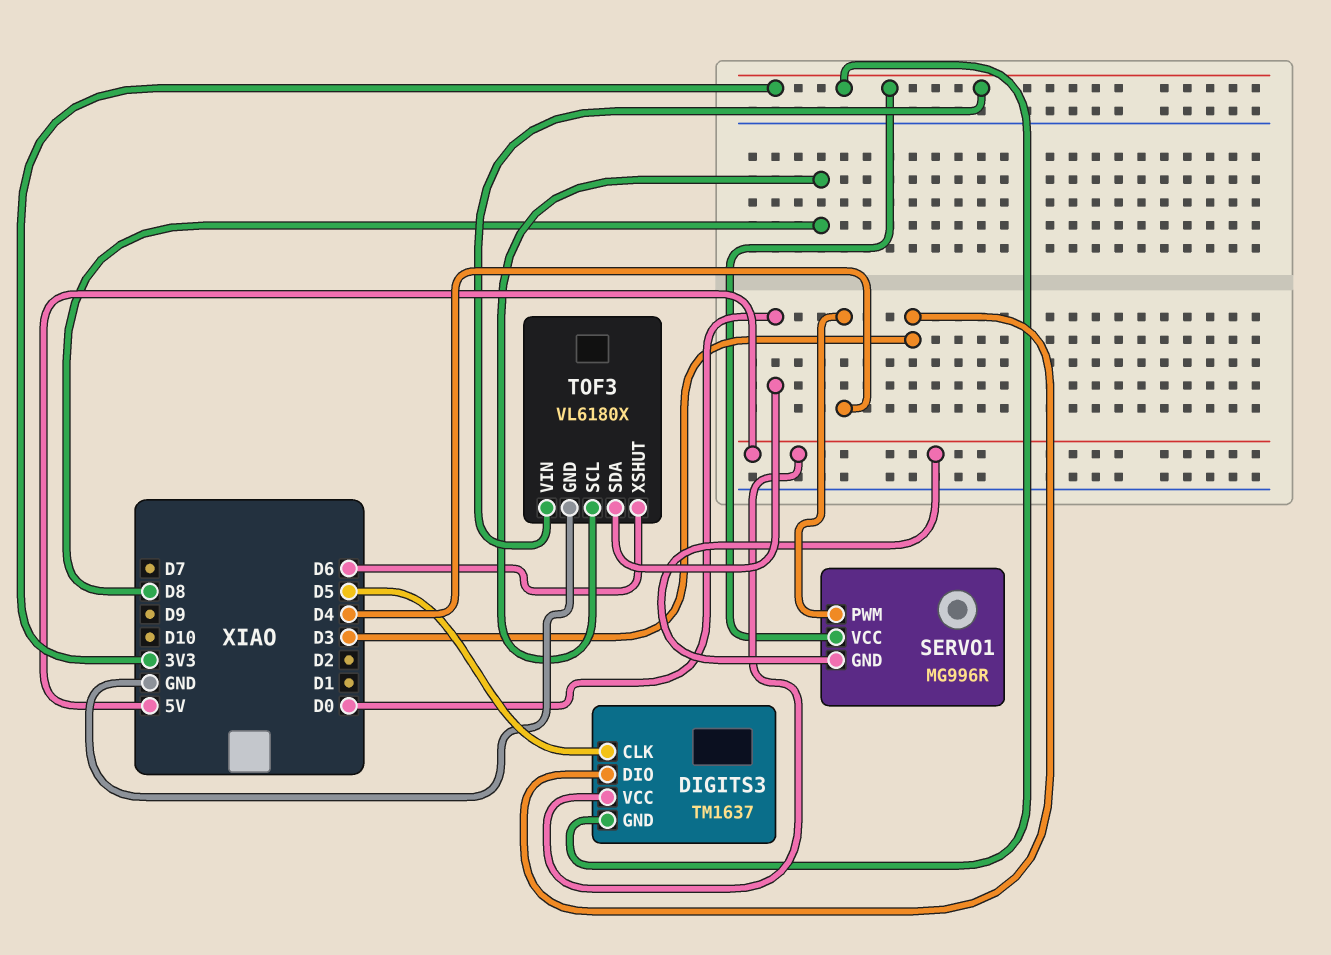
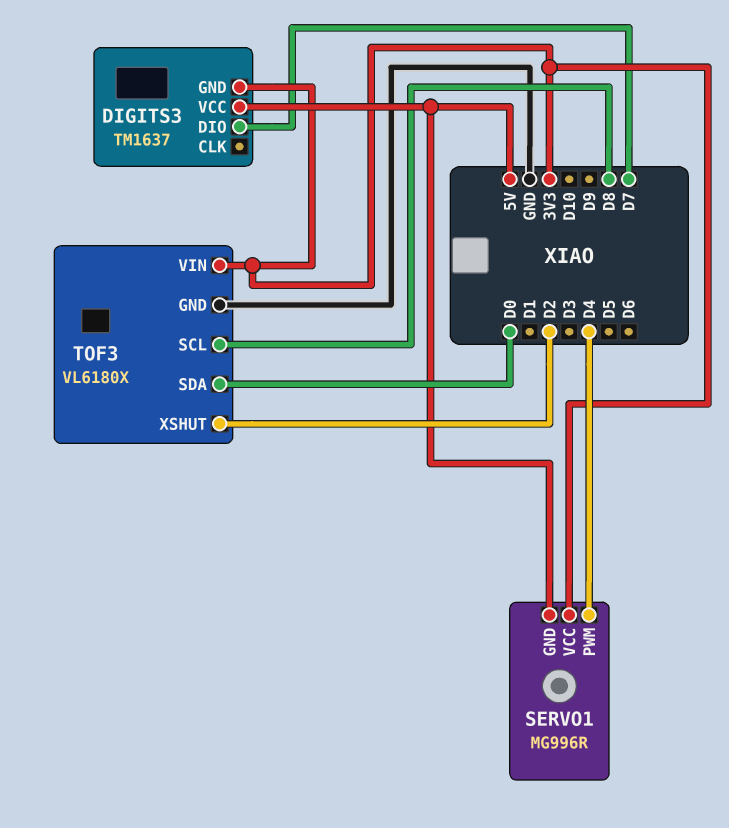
DIGITS3 pin CLK: D5 -> none
DIGITS3 pin DIO: D3 -> D7
TOF3 pin XSHUT: D6 -> D2

